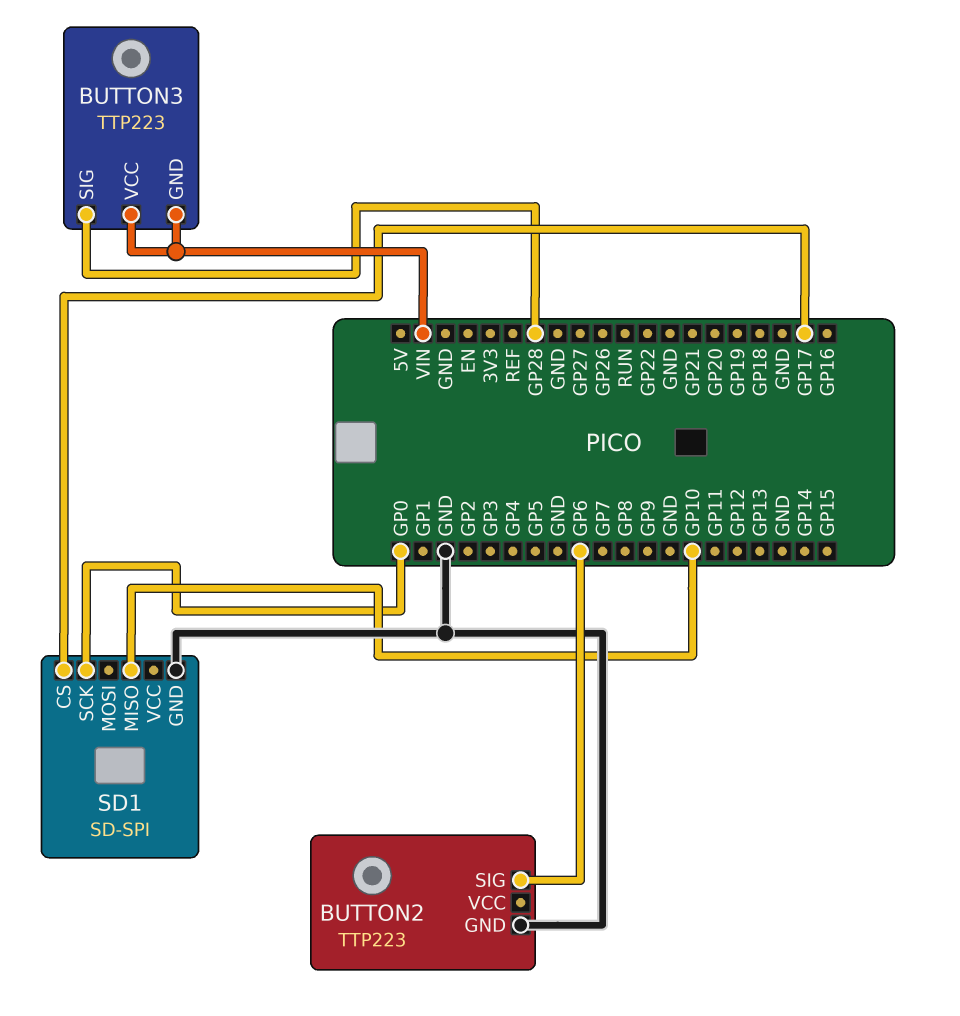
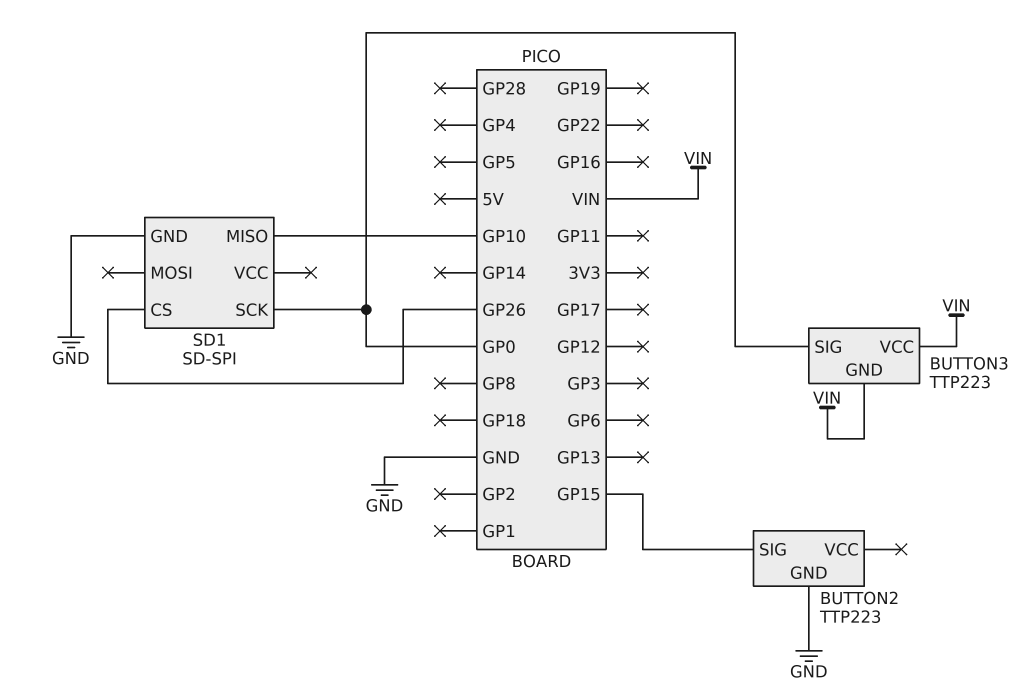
BUTTON2 pin SIG: GP6 -> GP15
BUTTON3 pin SIG: GP28 -> GP0
SD1 pin CS: GP17 -> GP26

